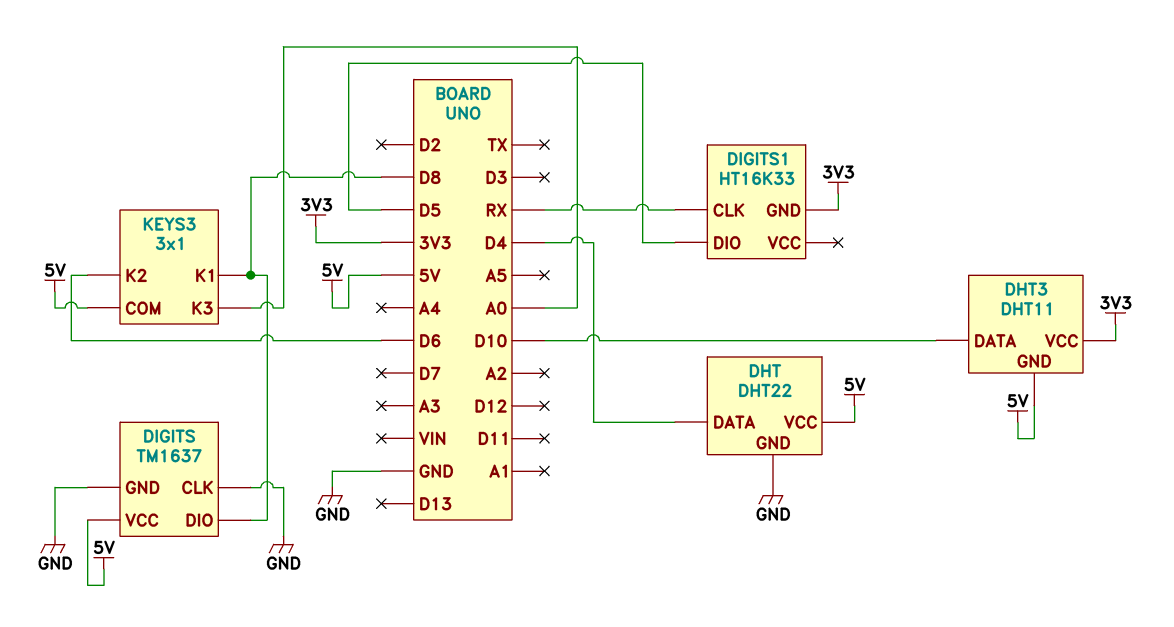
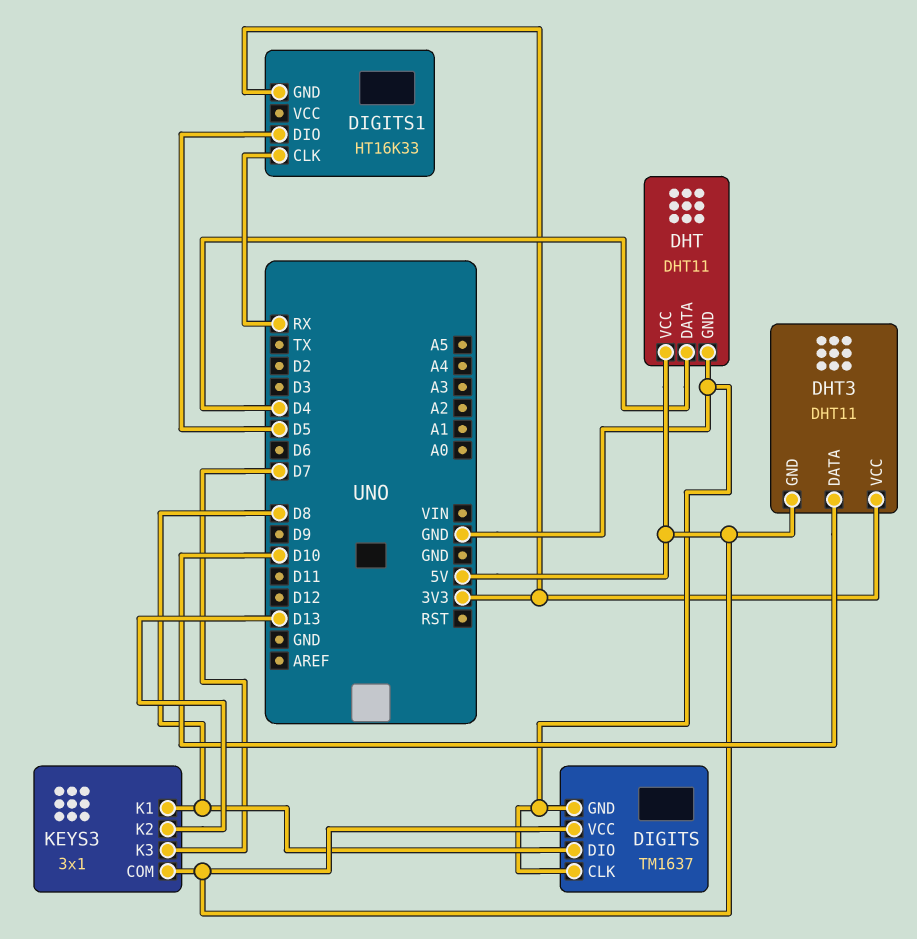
DHT: DHT22 -> DHT11
KEYS3 pin K2: D6 -> D13
KEYS3 pin K3: A0 -> D7

